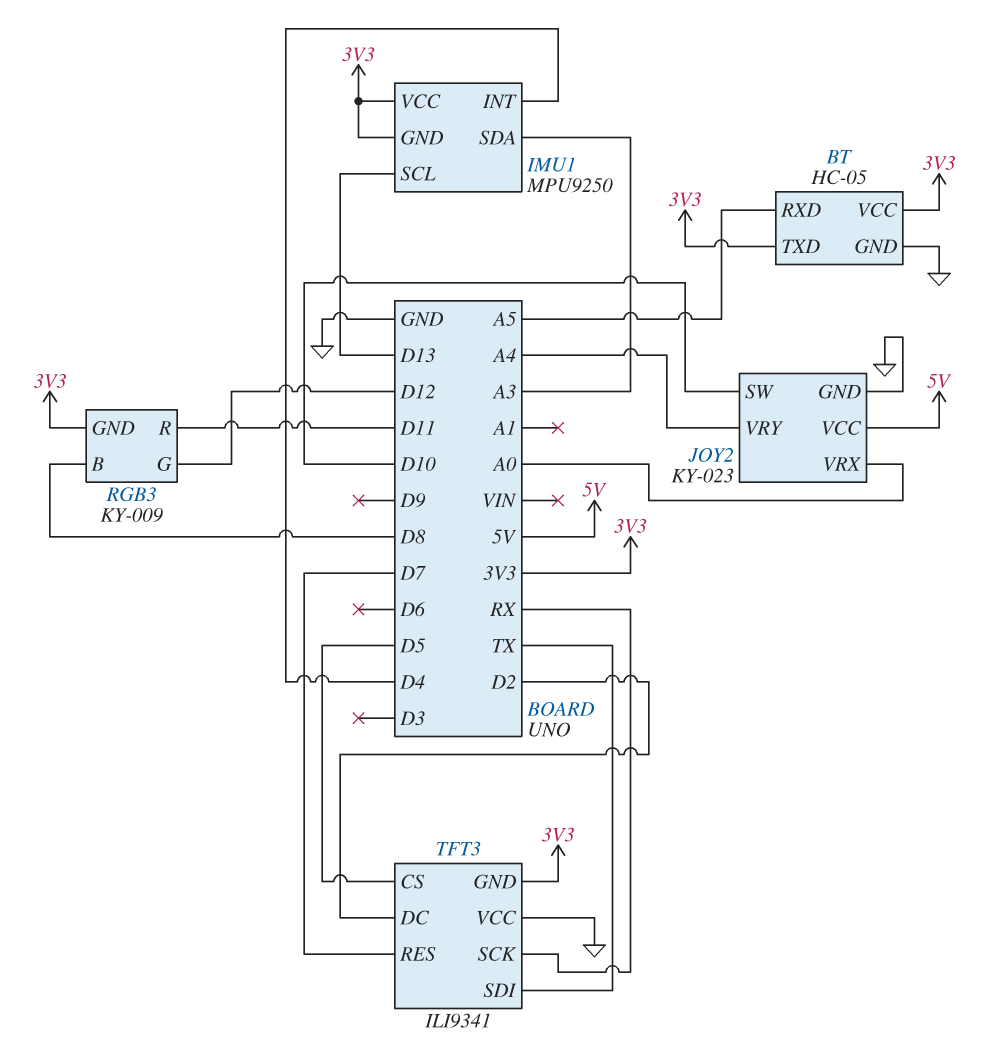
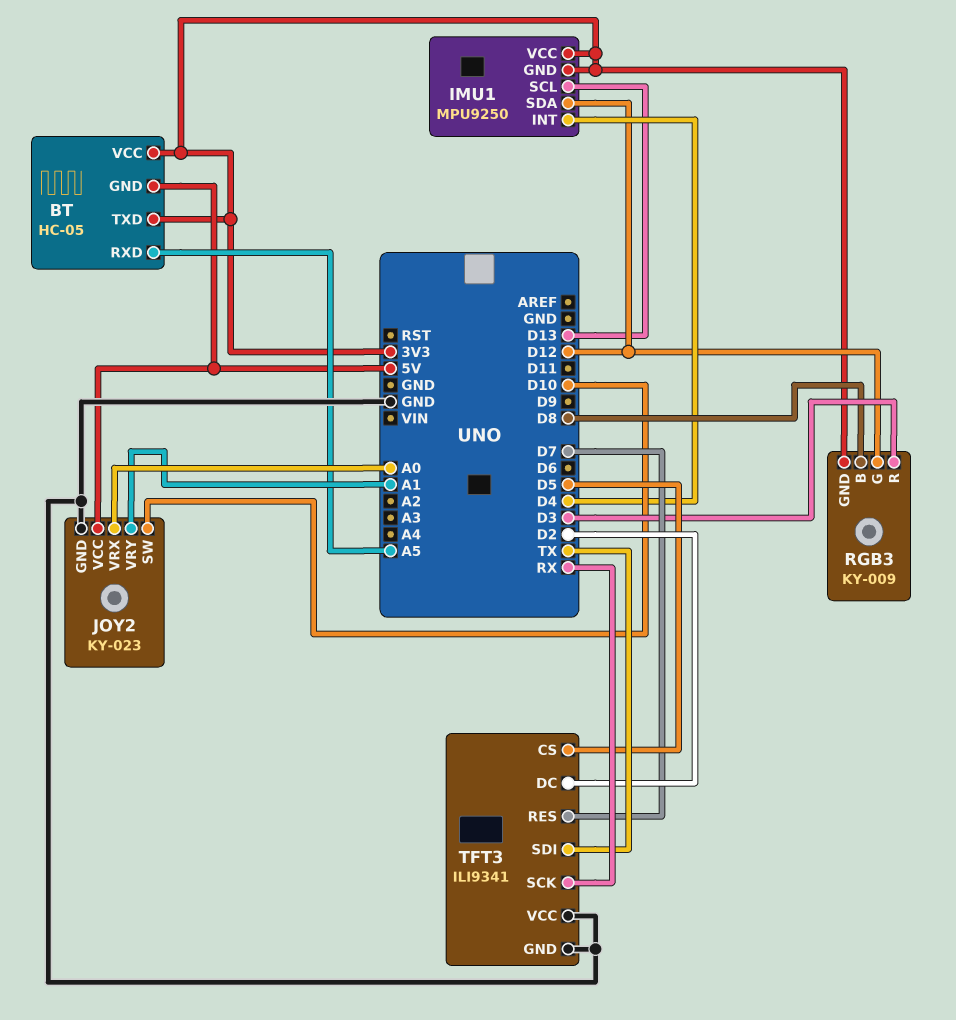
BT pin GND: GND -> 5V
IMU1 pin SDA: A3 -> D12
JOY2 pin VRY: A4 -> A1
RGB3 pin R: D11 -> D3
TFT3 pin GND: 3V3 -> GND

